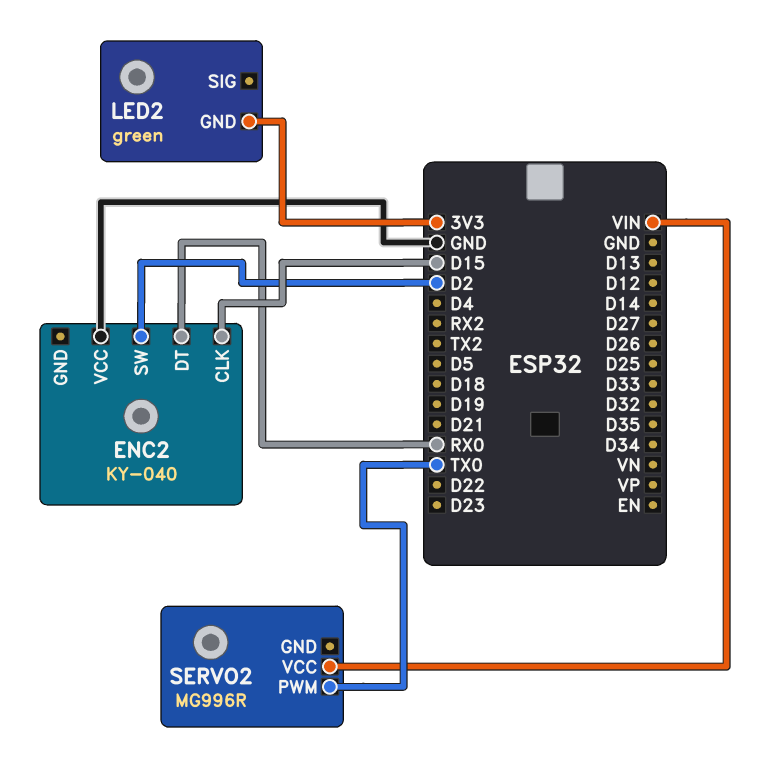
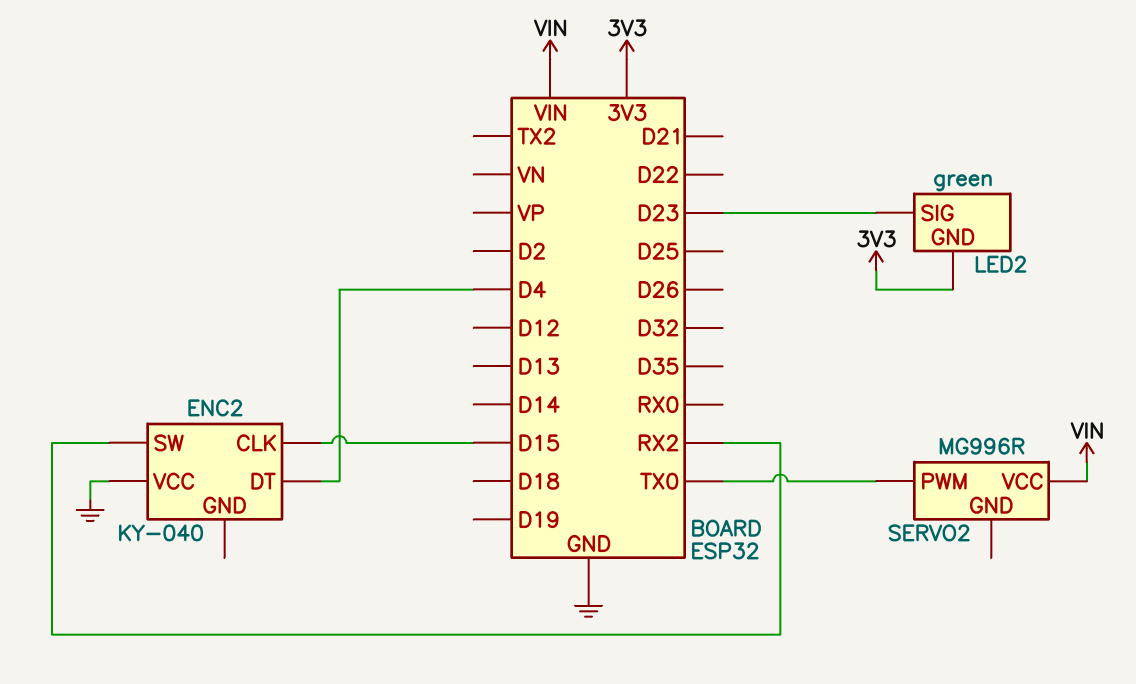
ENC2 pin DT: RX0 -> D4
ENC2 pin SW: D2 -> RX2
LED2 pin SIG: none -> D23

